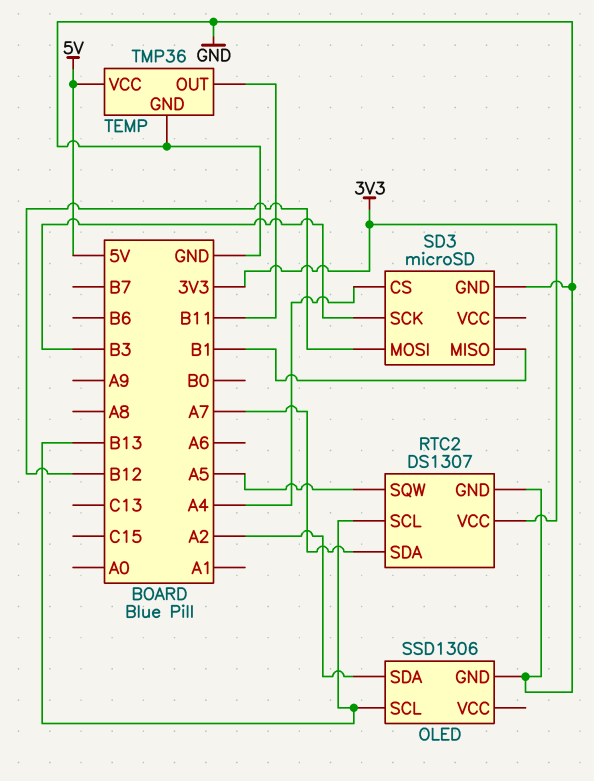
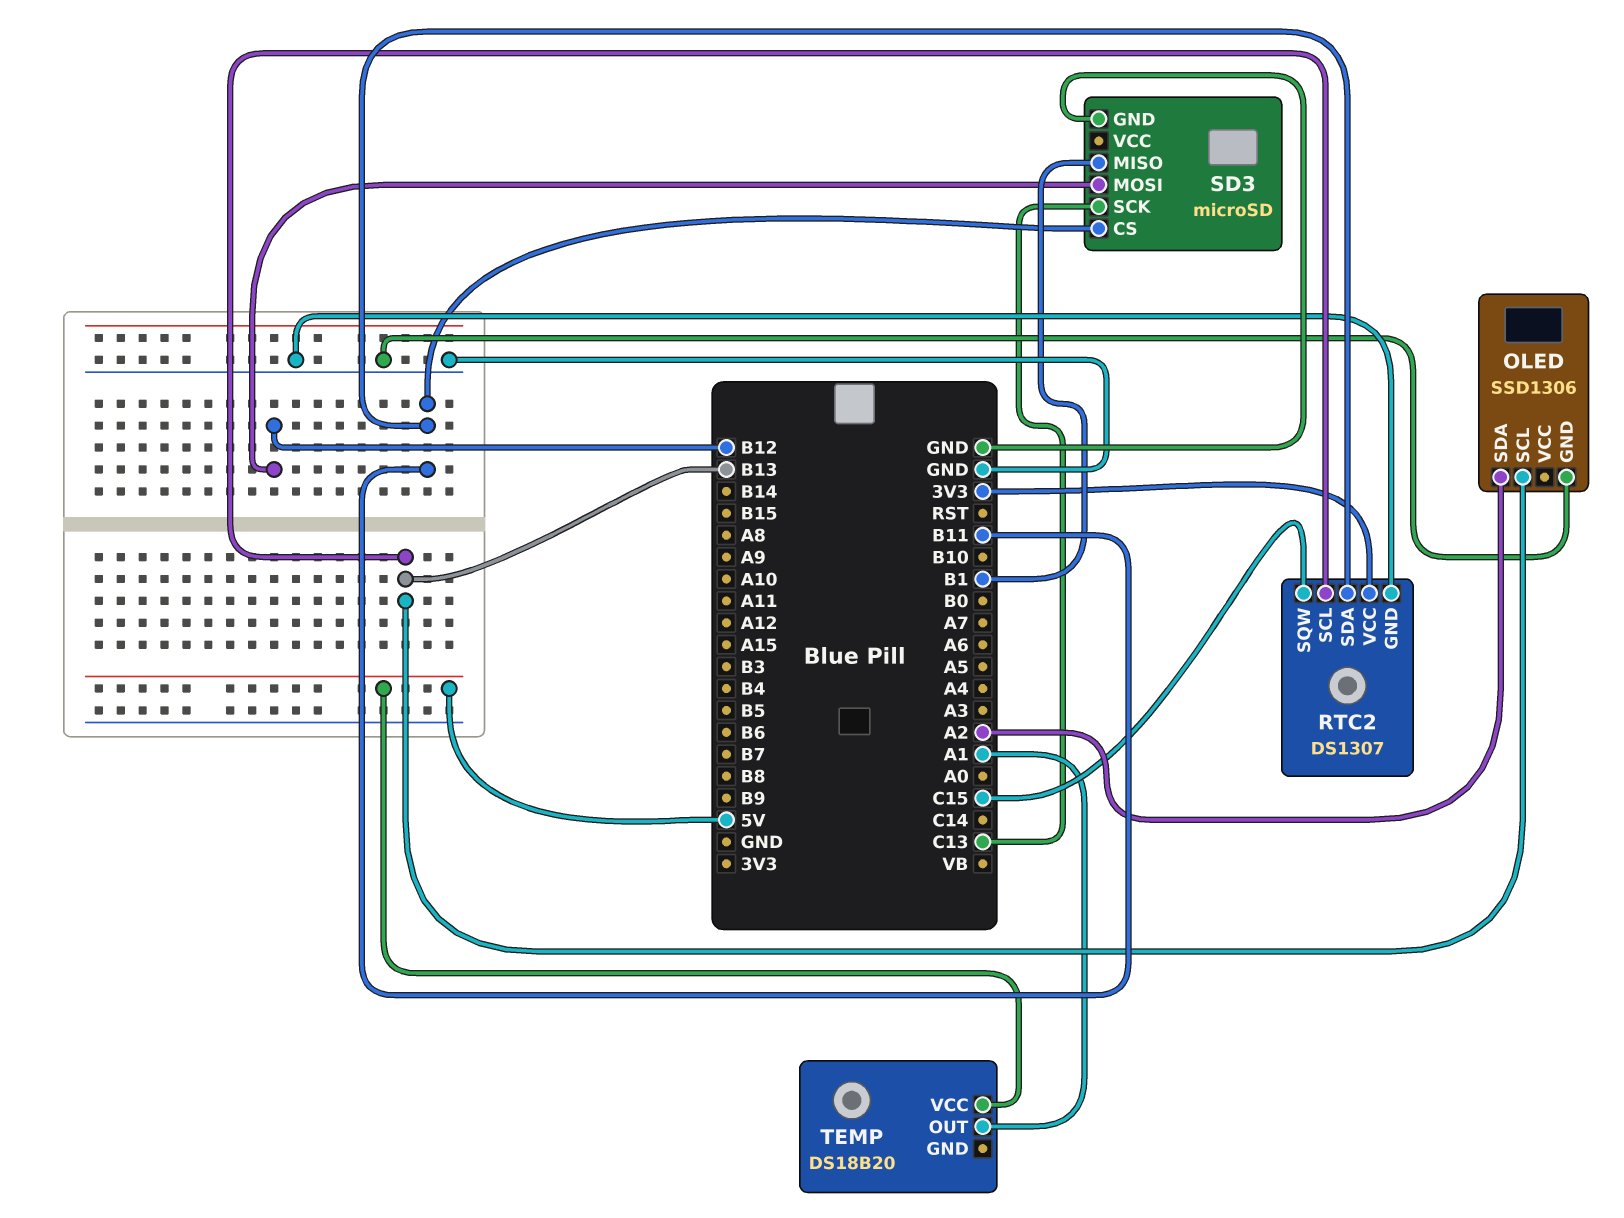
RTC2 pin SDA: A7 -> B11
RTC2 pin SQW: A5 -> C15
SD3 pin CS: A4 -> B11
SD3 pin SCK: B3 -> C13
TEMP: TMP36 -> DS18B20
TEMP pin GND: GND -> none
TEMP pin OUT: B11 -> A1

